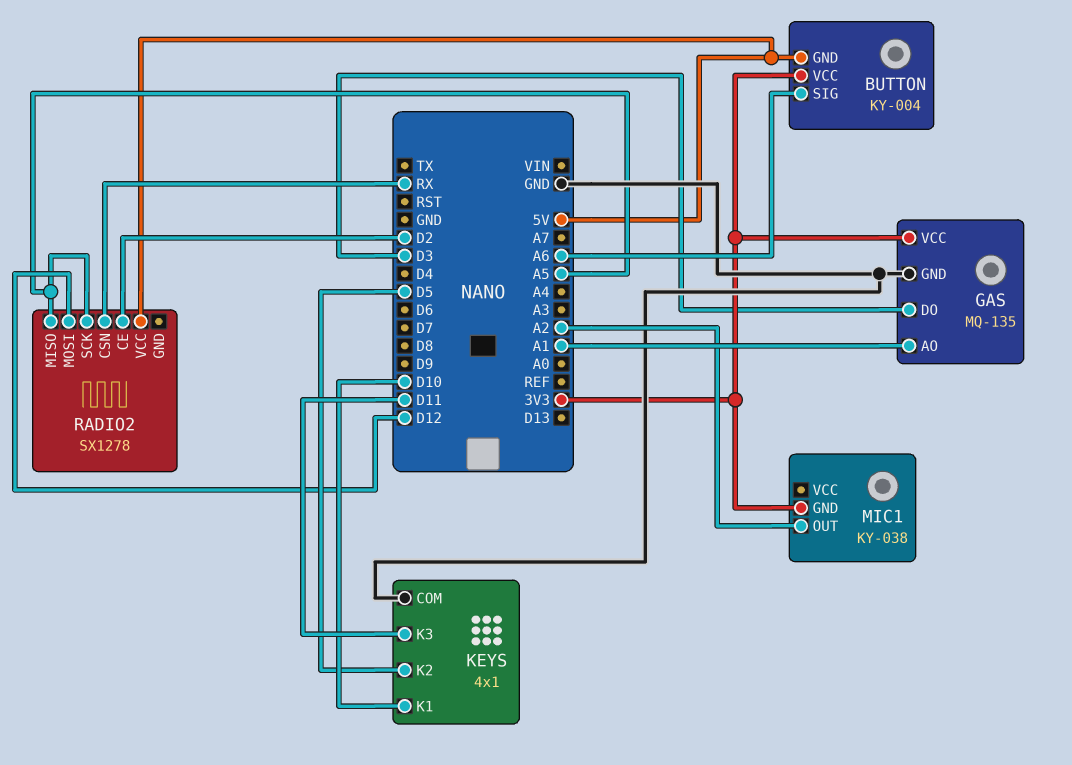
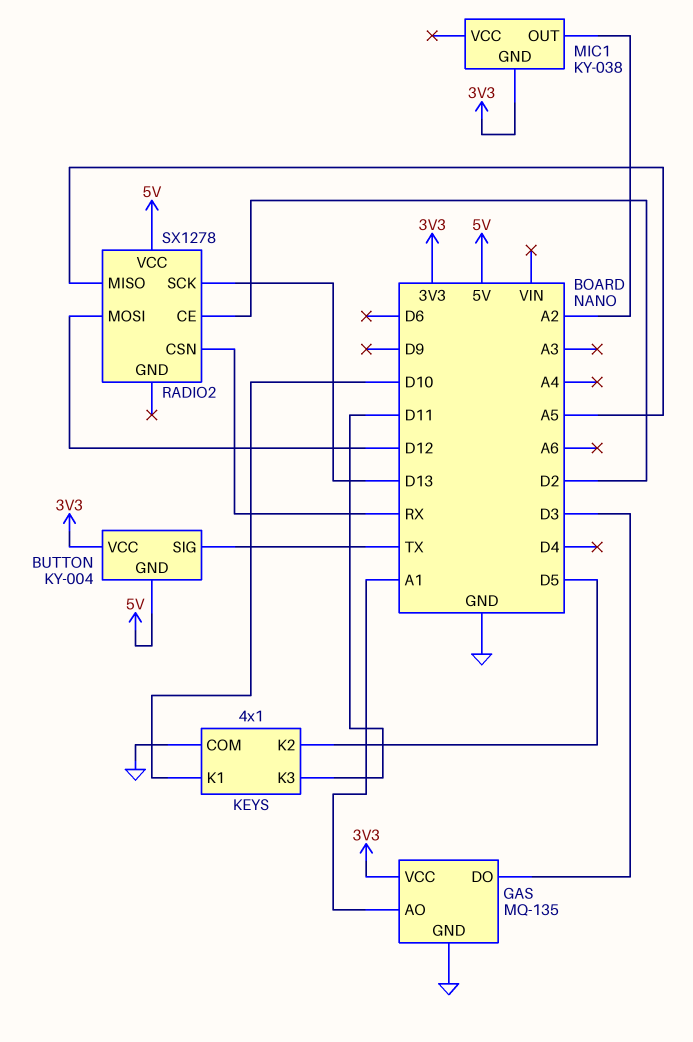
BUTTON pin SIG: A6 -> TX
RADIO2 pin SCK: A5 -> D13

